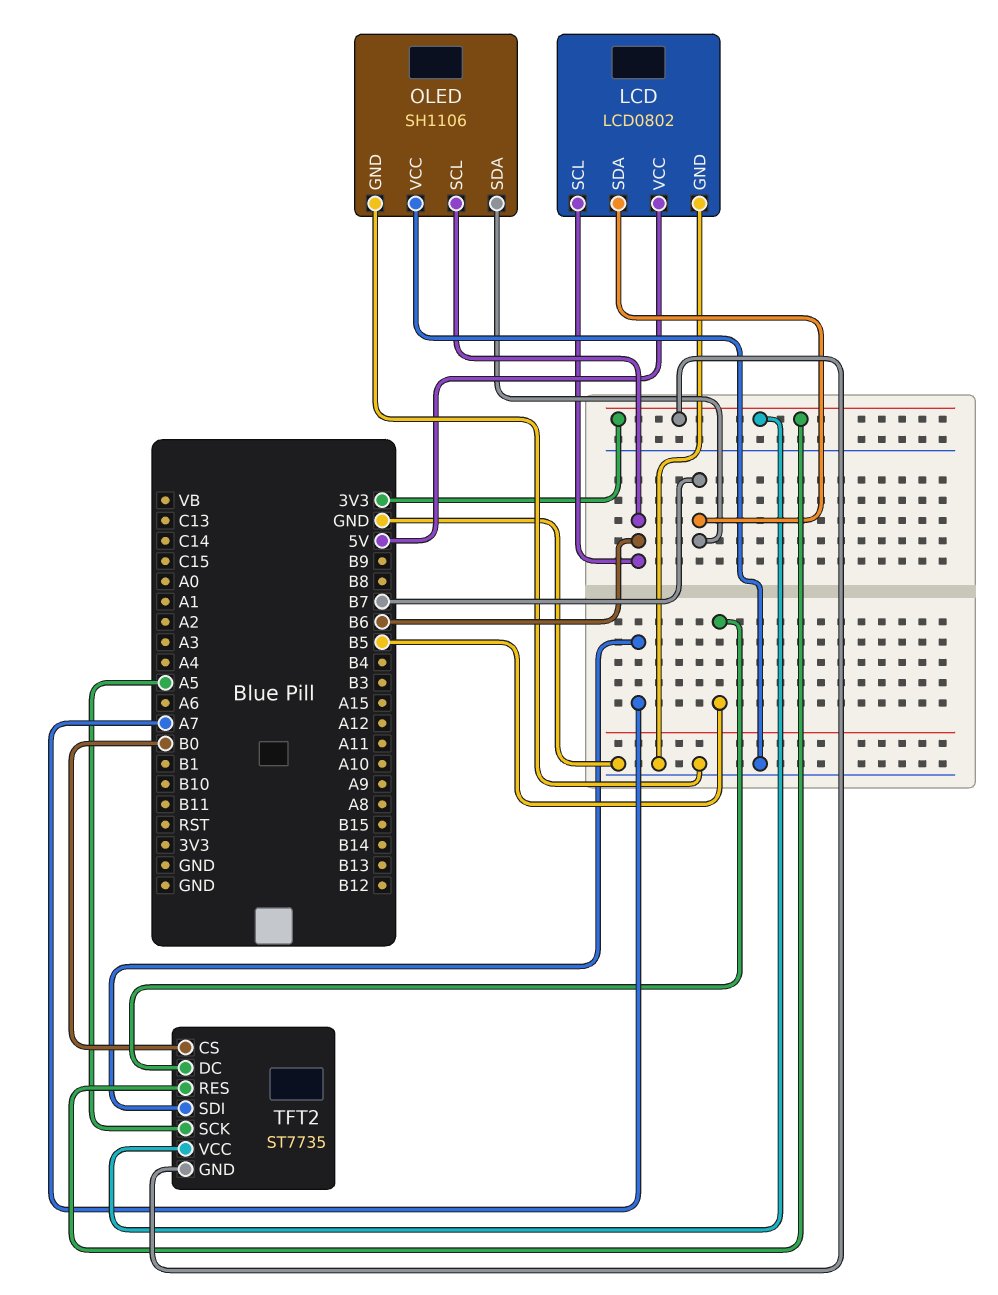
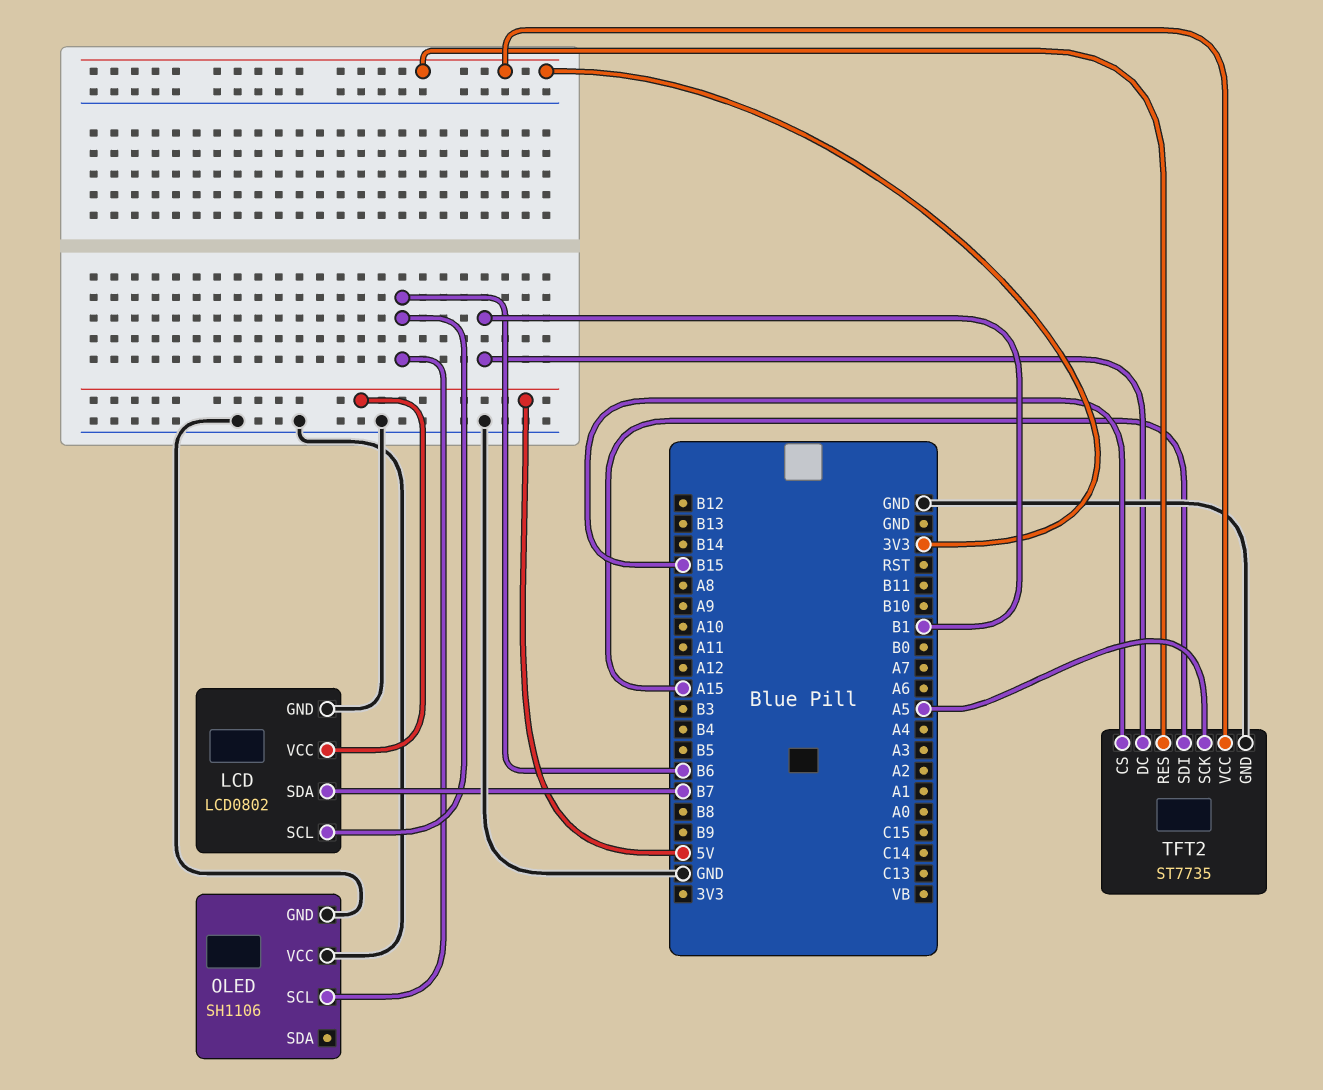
OLED pin SDA: B7 -> none
TFT2 pin CS: B0 -> B15
TFT2 pin DC: B5 -> B1
TFT2 pin GND: 3V3 -> GND
TFT2 pin SDI: A7 -> A15

